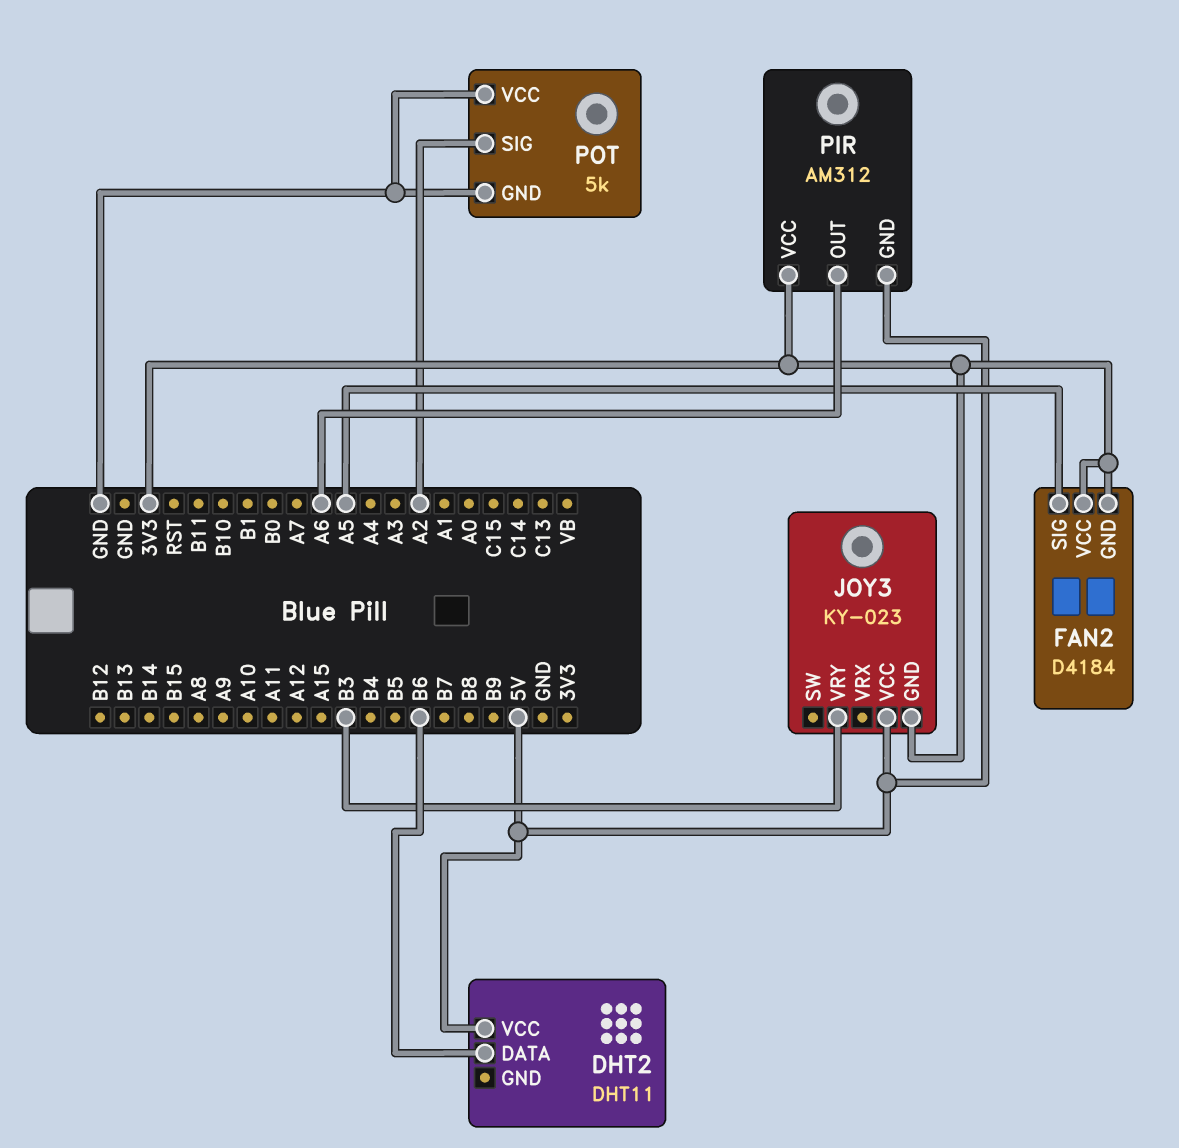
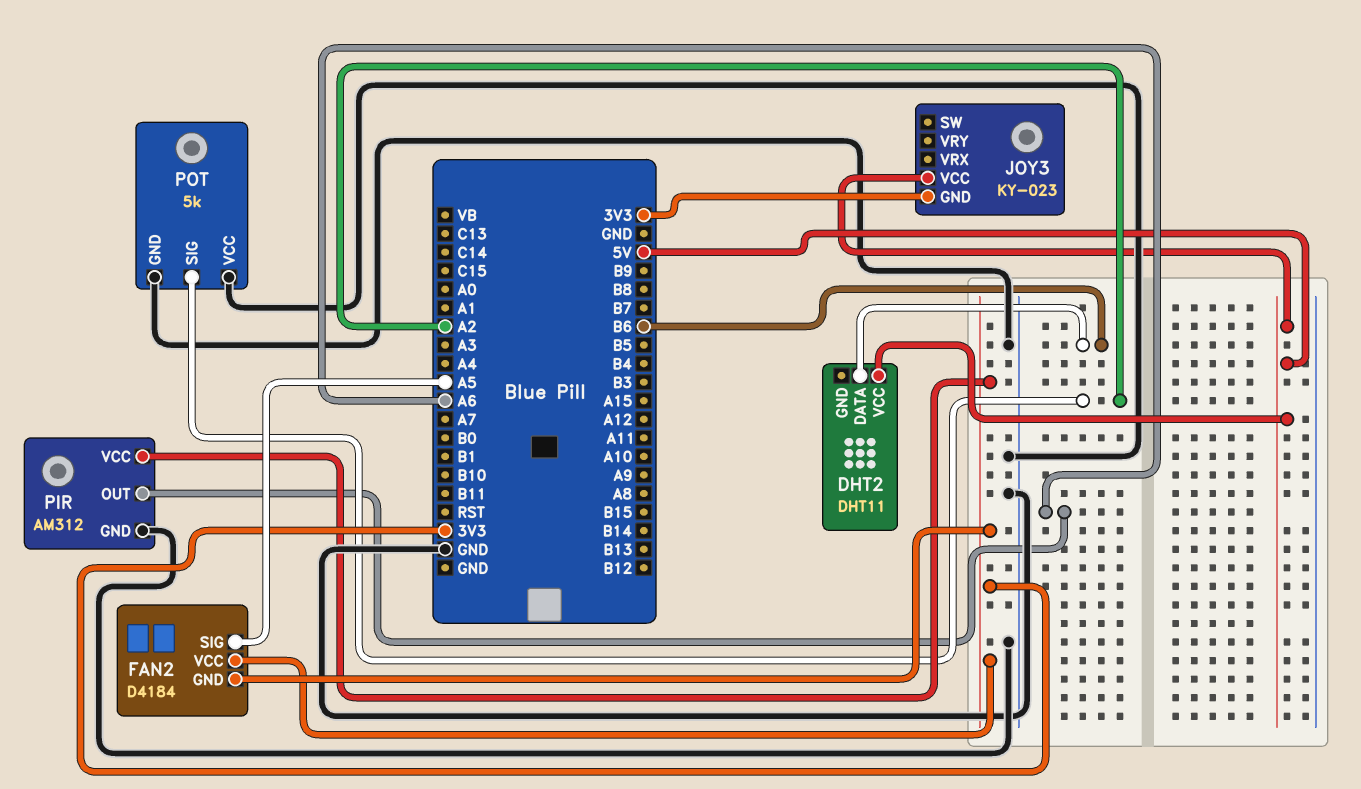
JOY3 pin VRY: B3 -> none
PIR pin GND: 5V -> GND

